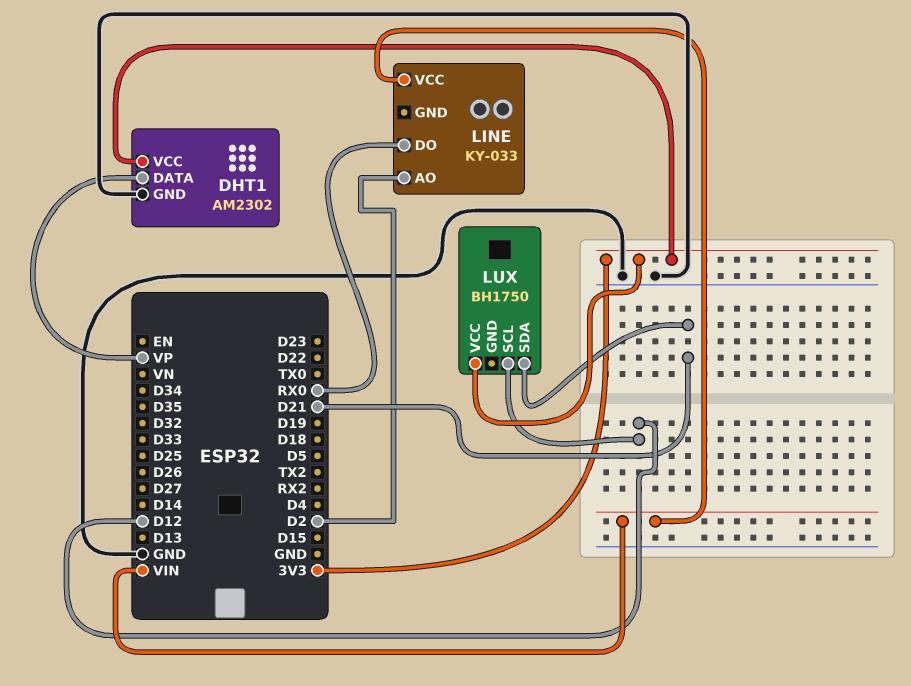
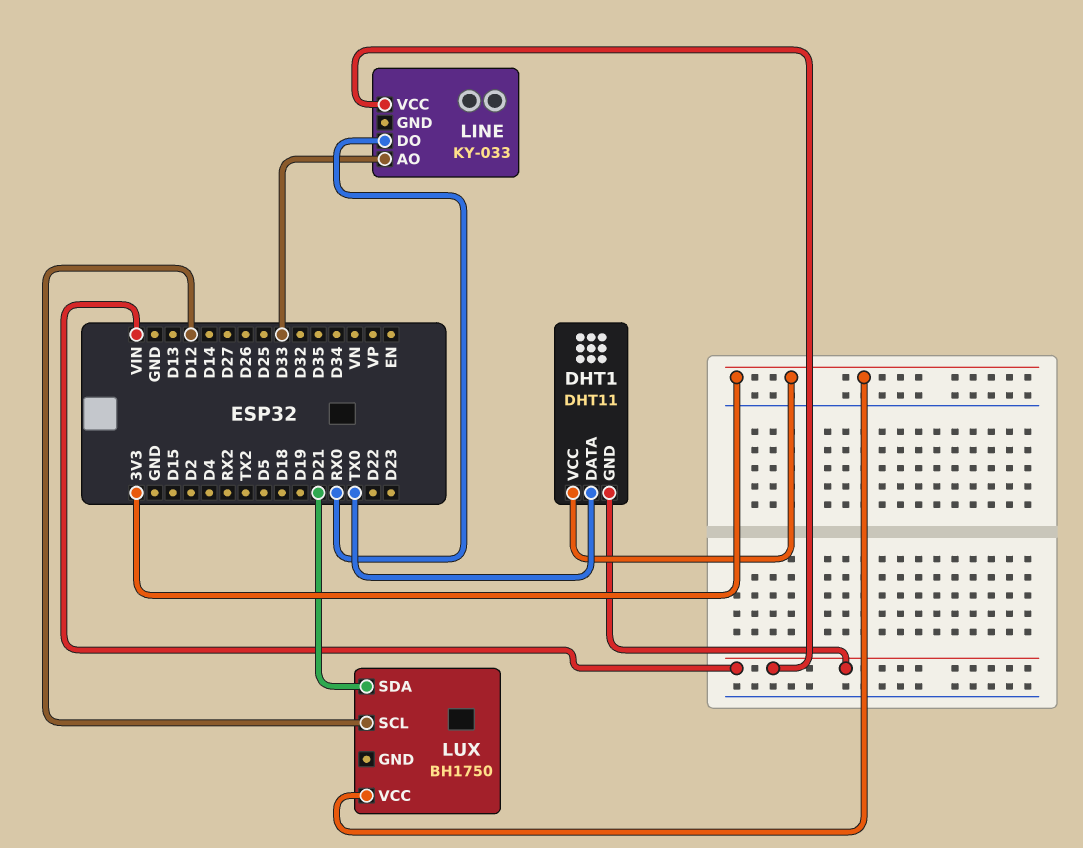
DHT1: AM2302 -> DHT11
DHT1 pin DATA: VP -> TX0
DHT1 pin GND: GND -> VIN
LINE pin AO: D2 -> D33

